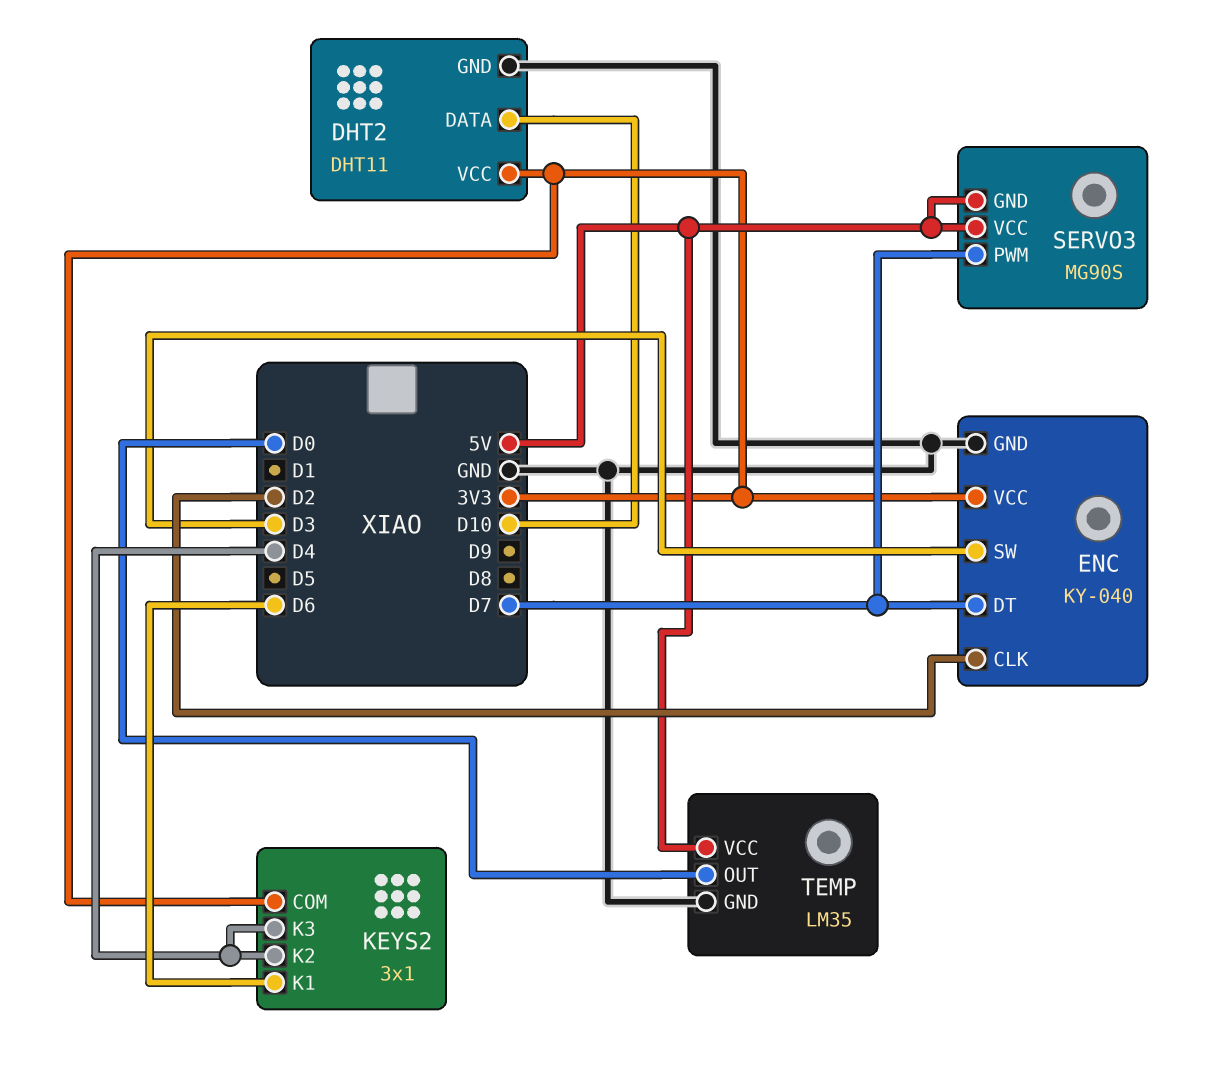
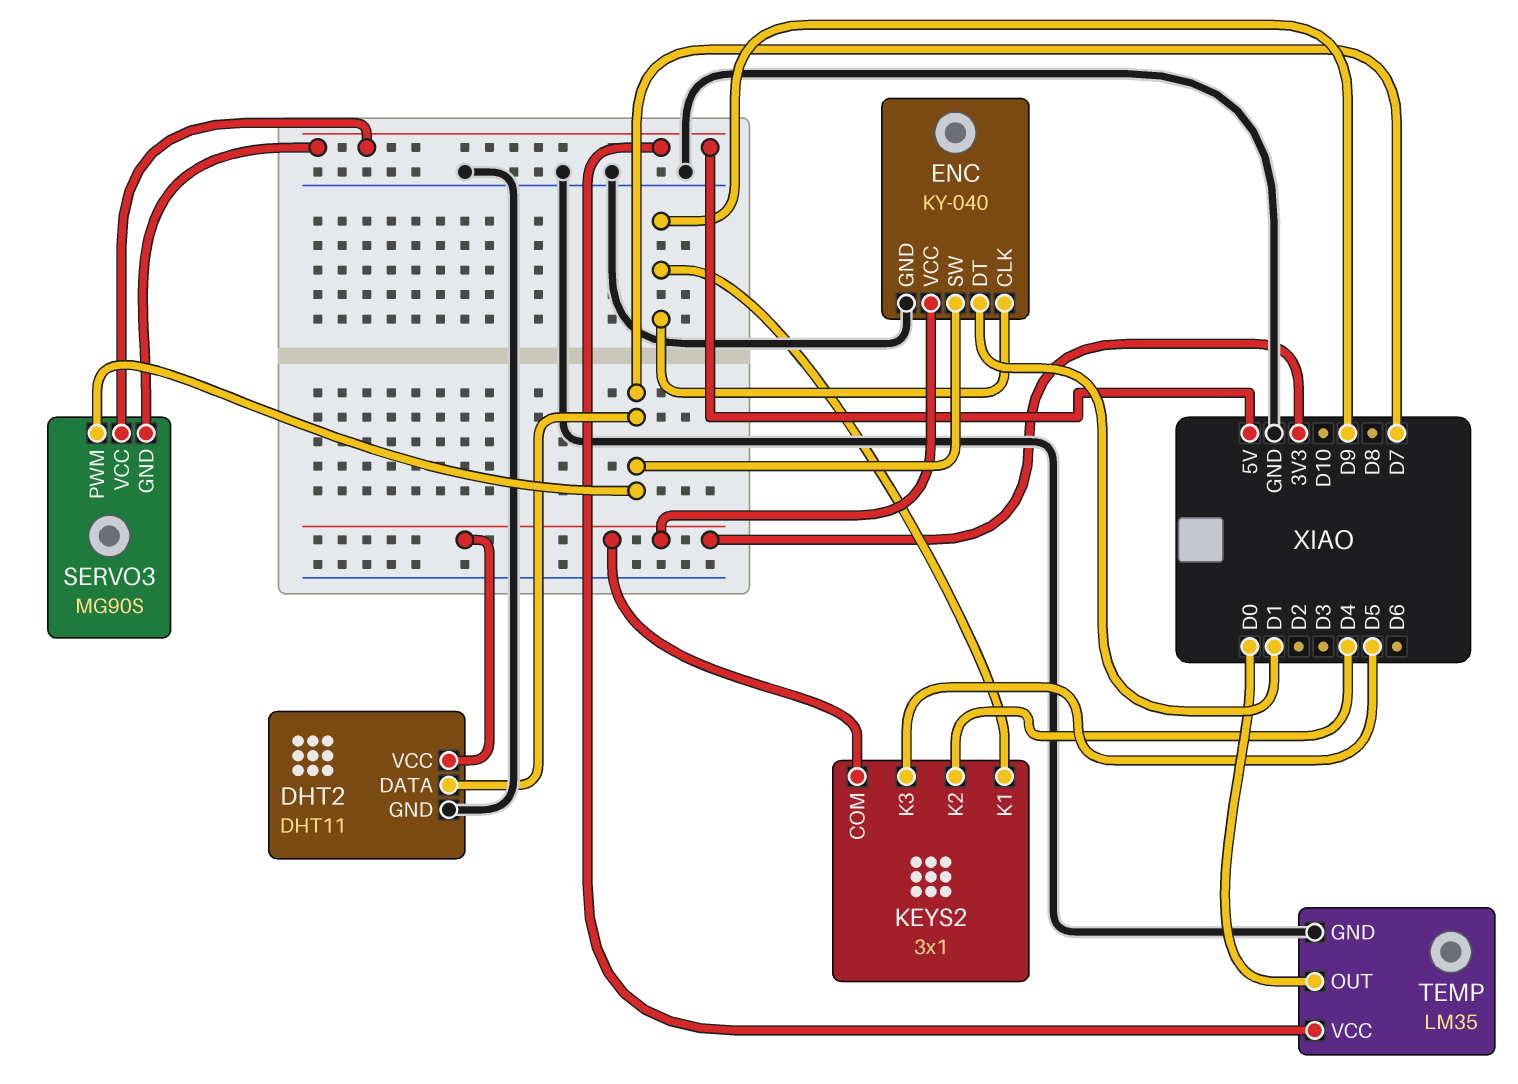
DHT2 pin DATA: D10 -> D7
ENC pin CLK: D2 -> D9
ENC pin DT: D7 -> D1
ENC pin SW: D3 -> D7
KEYS2 pin K1: D6 -> D9
KEYS2 pin K3: D4 -> D5

